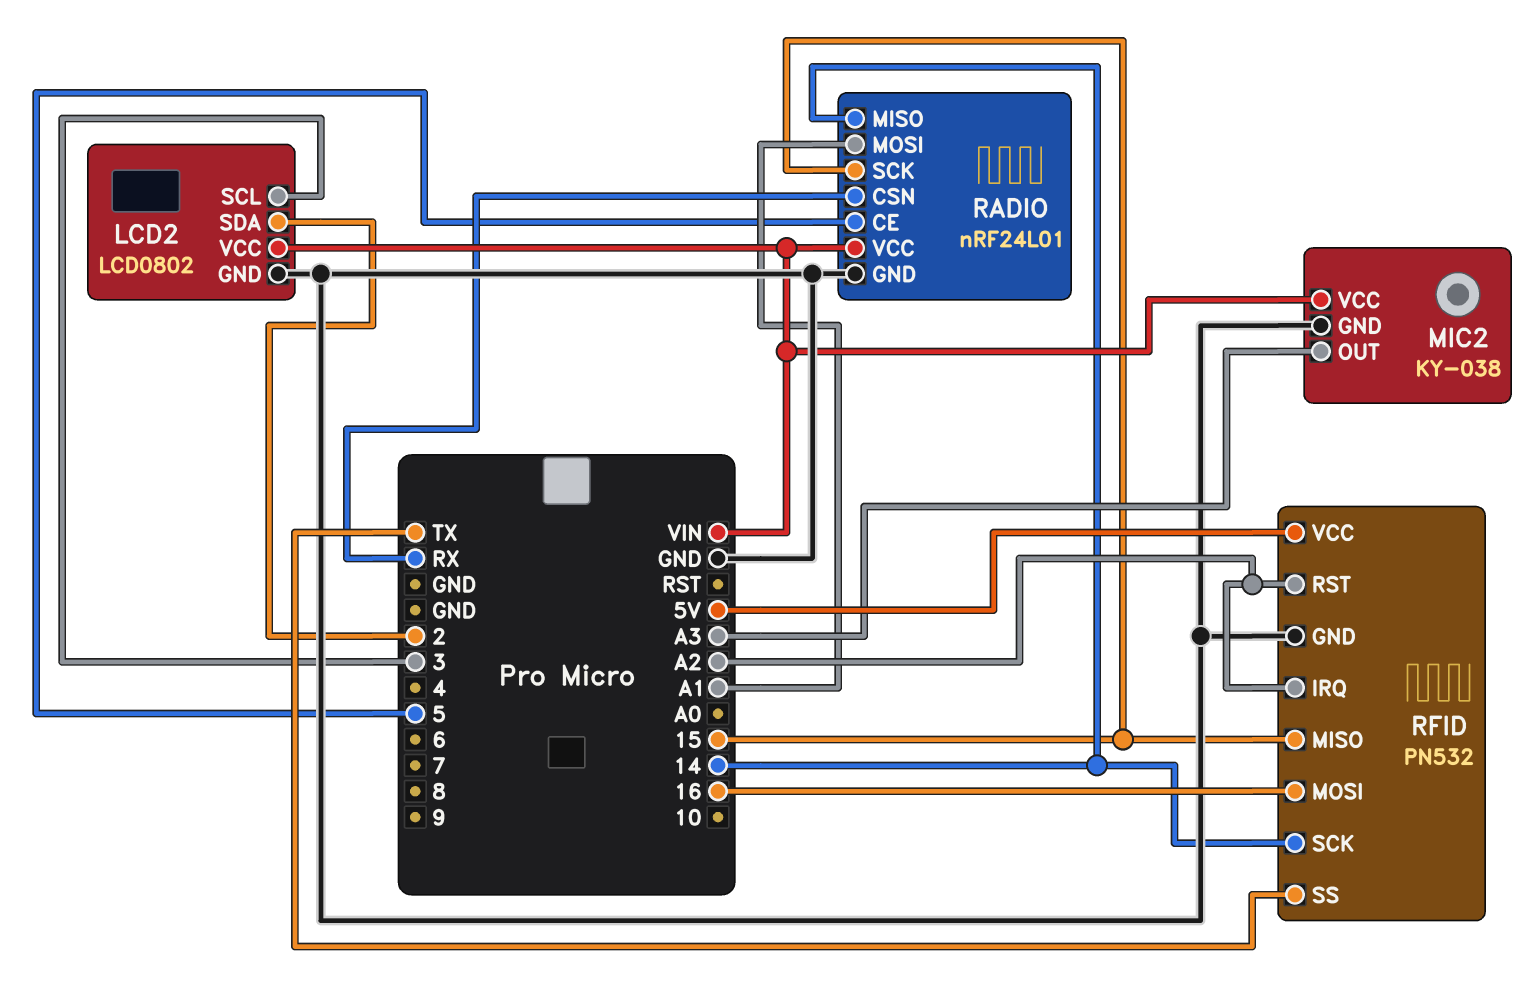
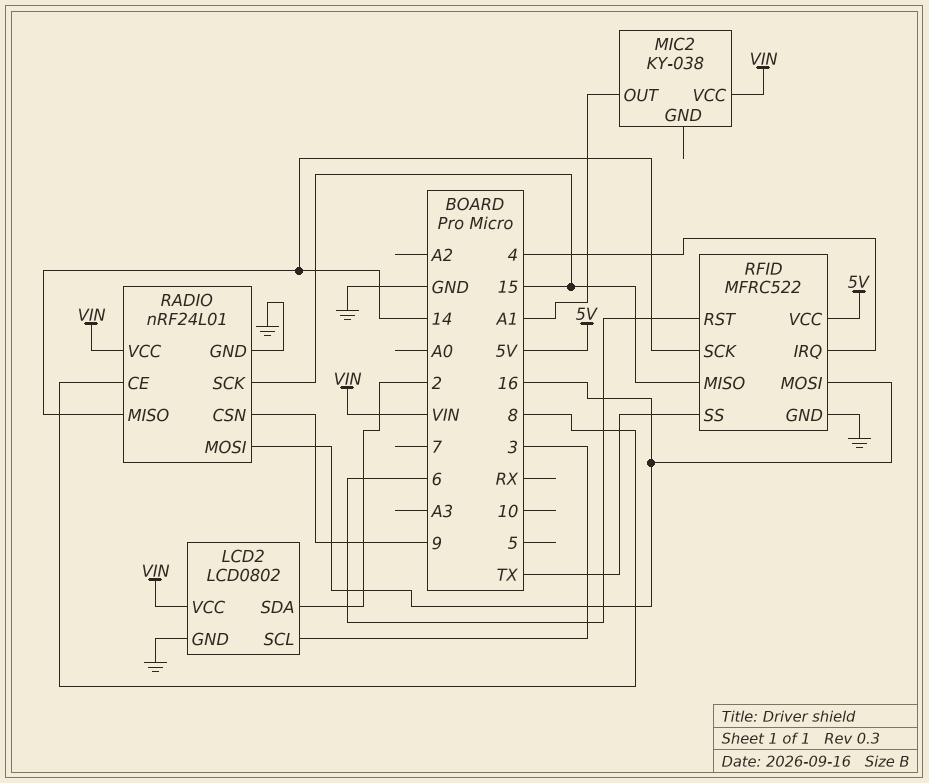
MIC2 pin GND: GND -> none
MIC2 pin OUT: A3 -> A1
RADIO pin CE: 5 -> 8
RADIO pin CSN: RX -> 9
RADIO pin MOSI: A1 -> 16
RFID: PN532 -> MFRC522
RFID pin IRQ: A2 -> 4
RFID pin RST: A2 -> 6

